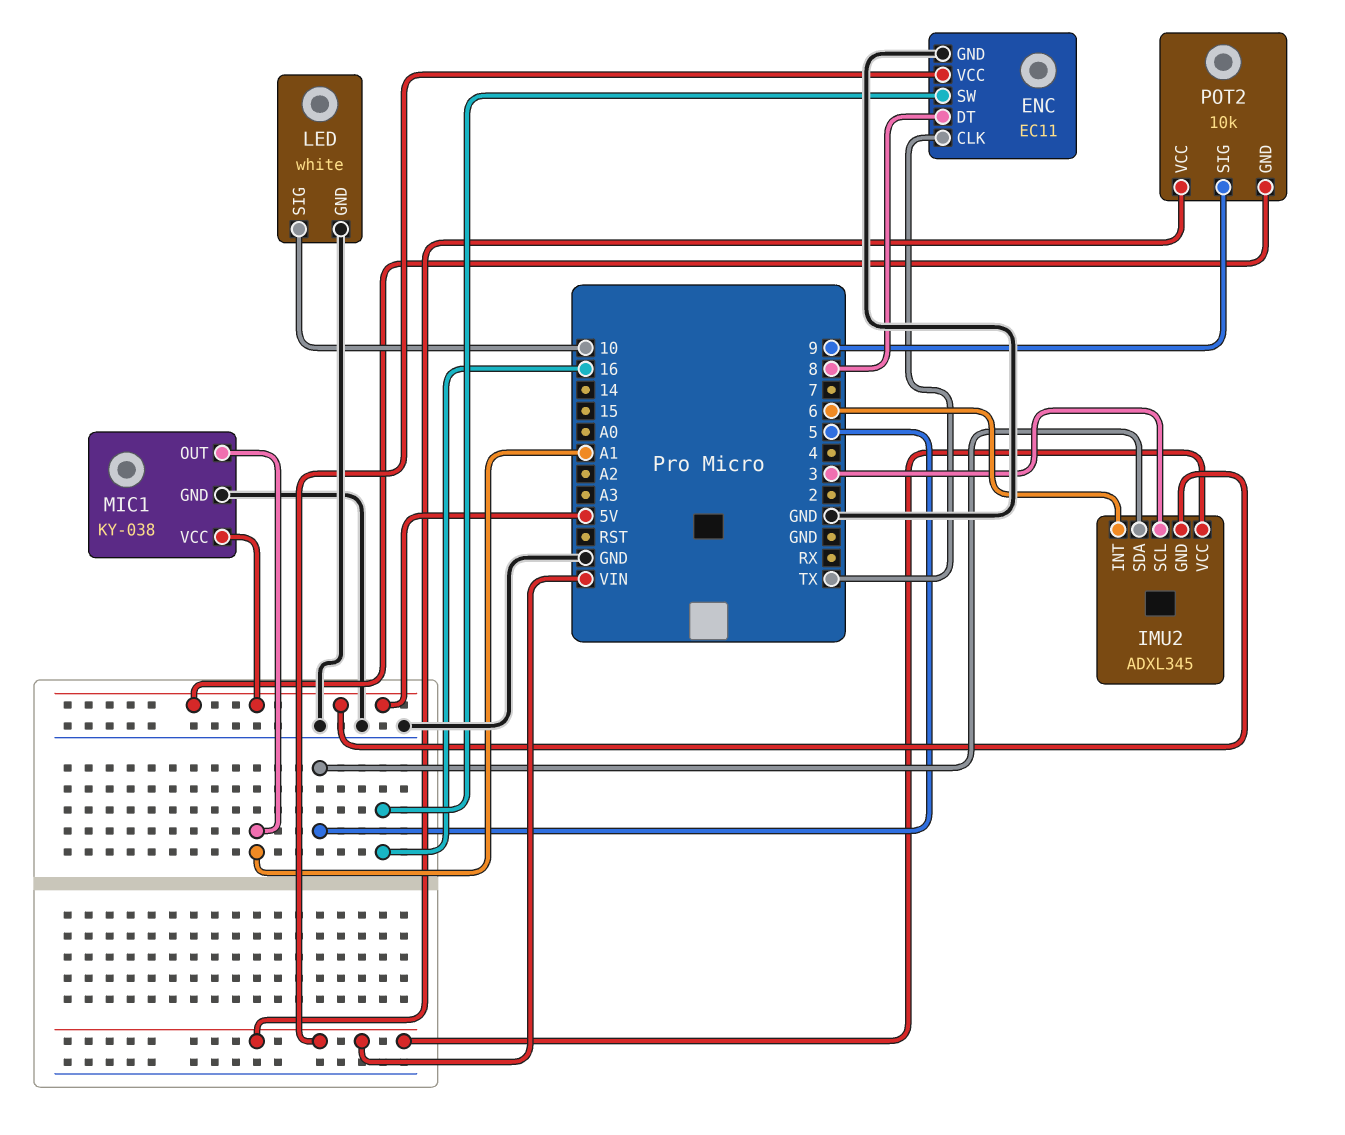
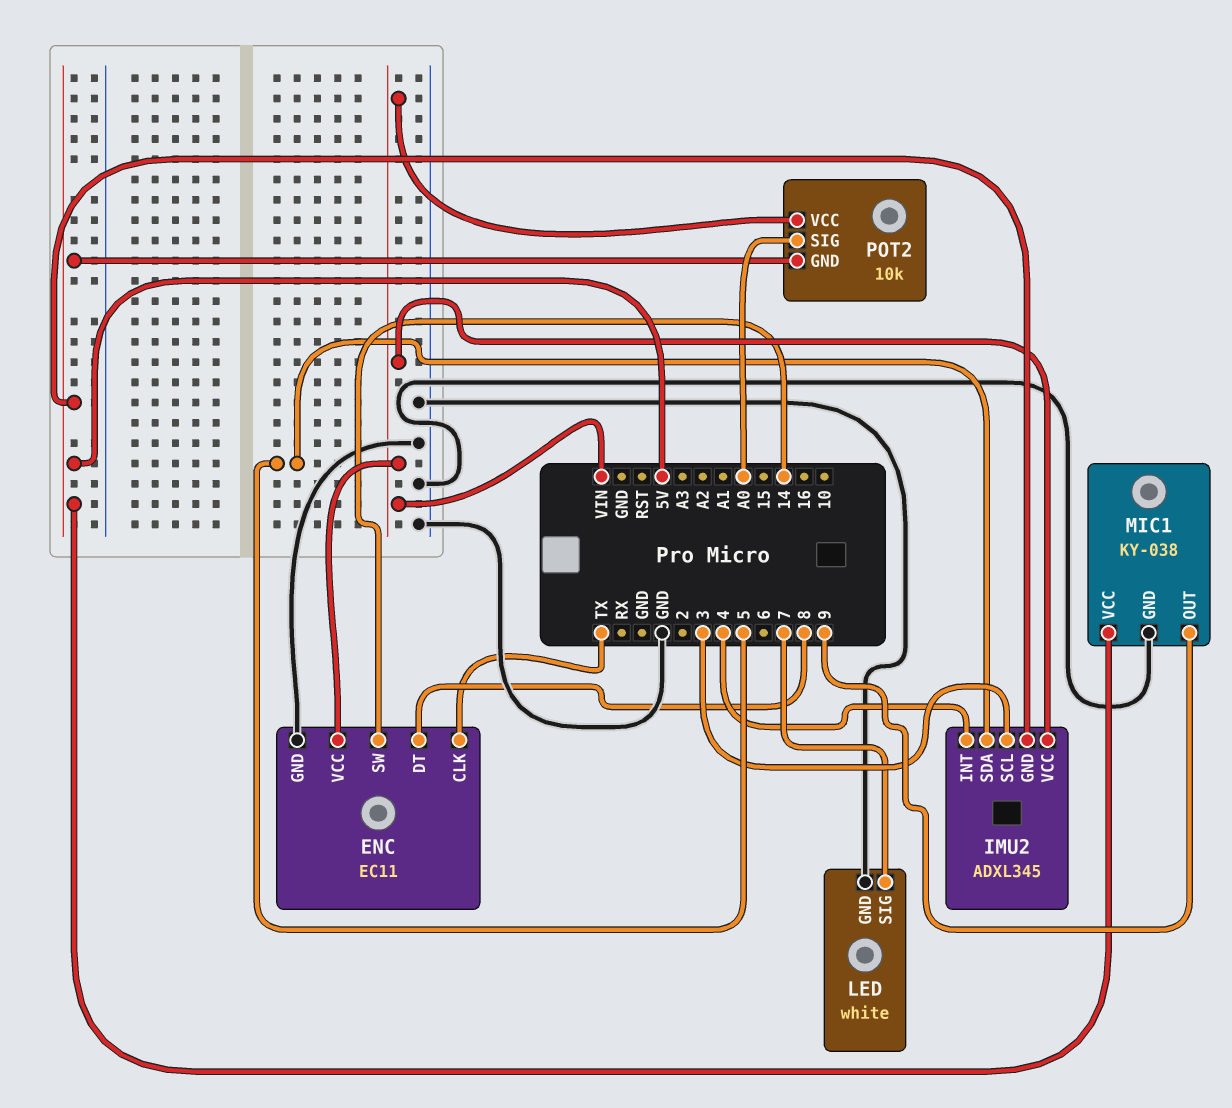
ENC pin SW: 16 -> 14
IMU2 pin INT: 6 -> 4
LED pin SIG: 10 -> 7
MIC1 pin OUT: A1 -> 9
POT2 pin SIG: 9 -> A0

